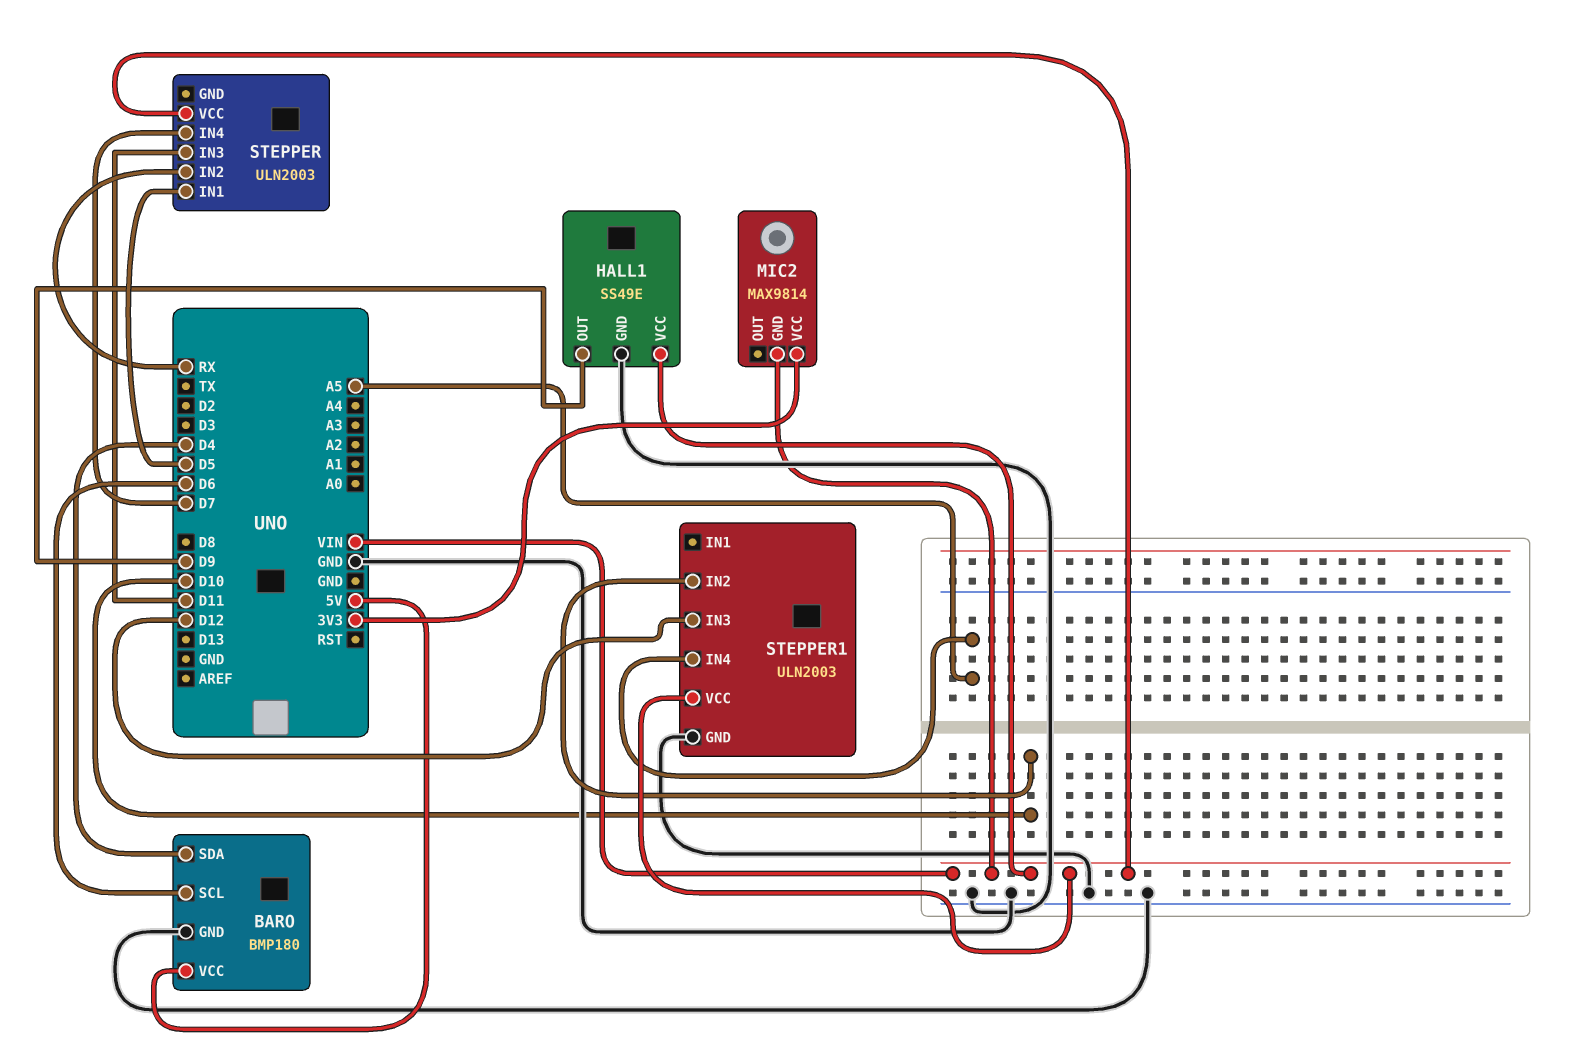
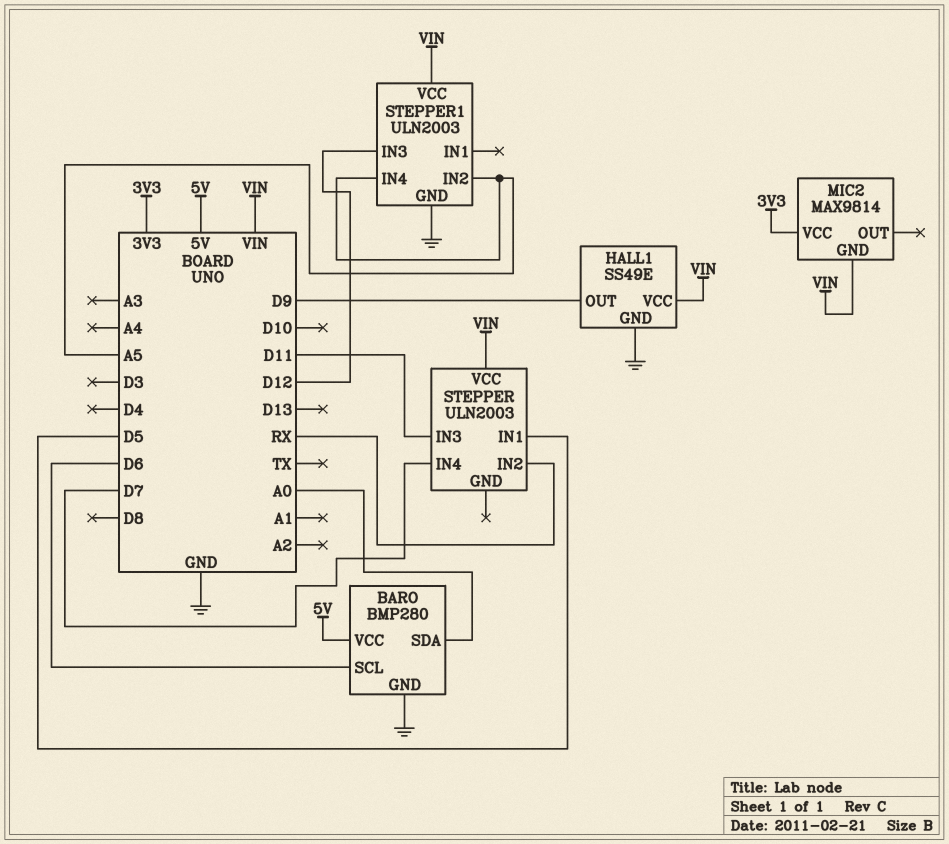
BARO: BMP180 -> BMP280
BARO pin SDA: D4 -> A0
STEPPER1 pin IN2: D10 -> A5

